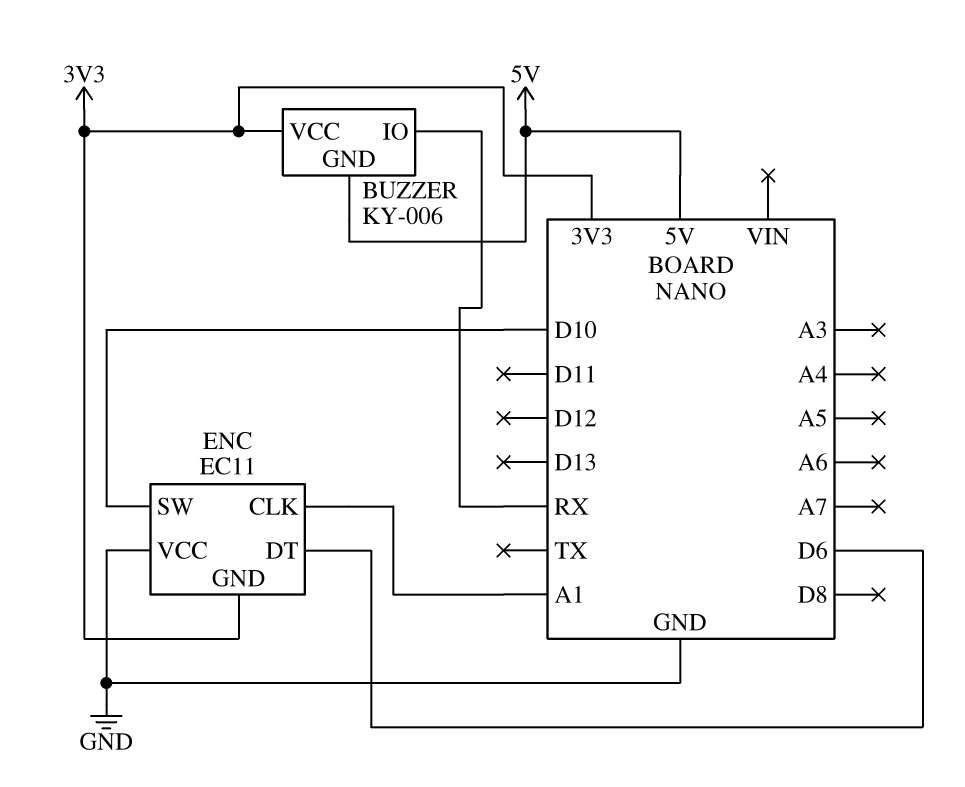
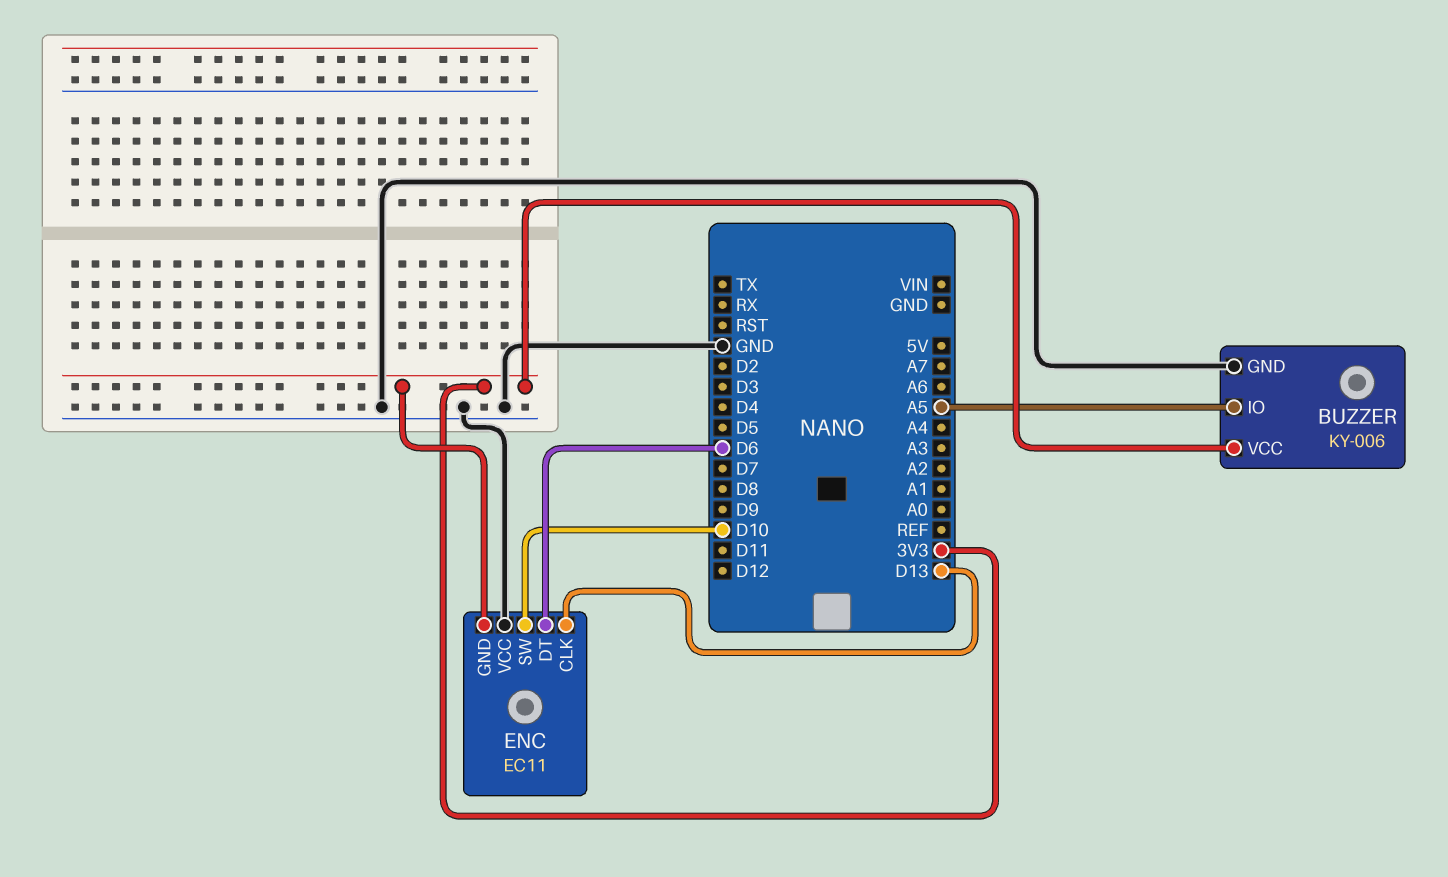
BUZZER pin GND: 5V -> GND
BUZZER pin IO: RX -> A5
ENC pin CLK: A1 -> D13

